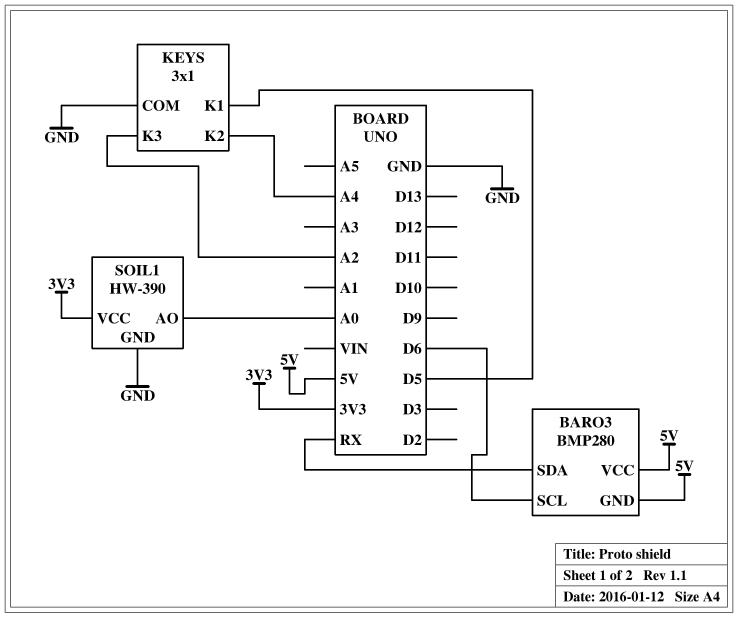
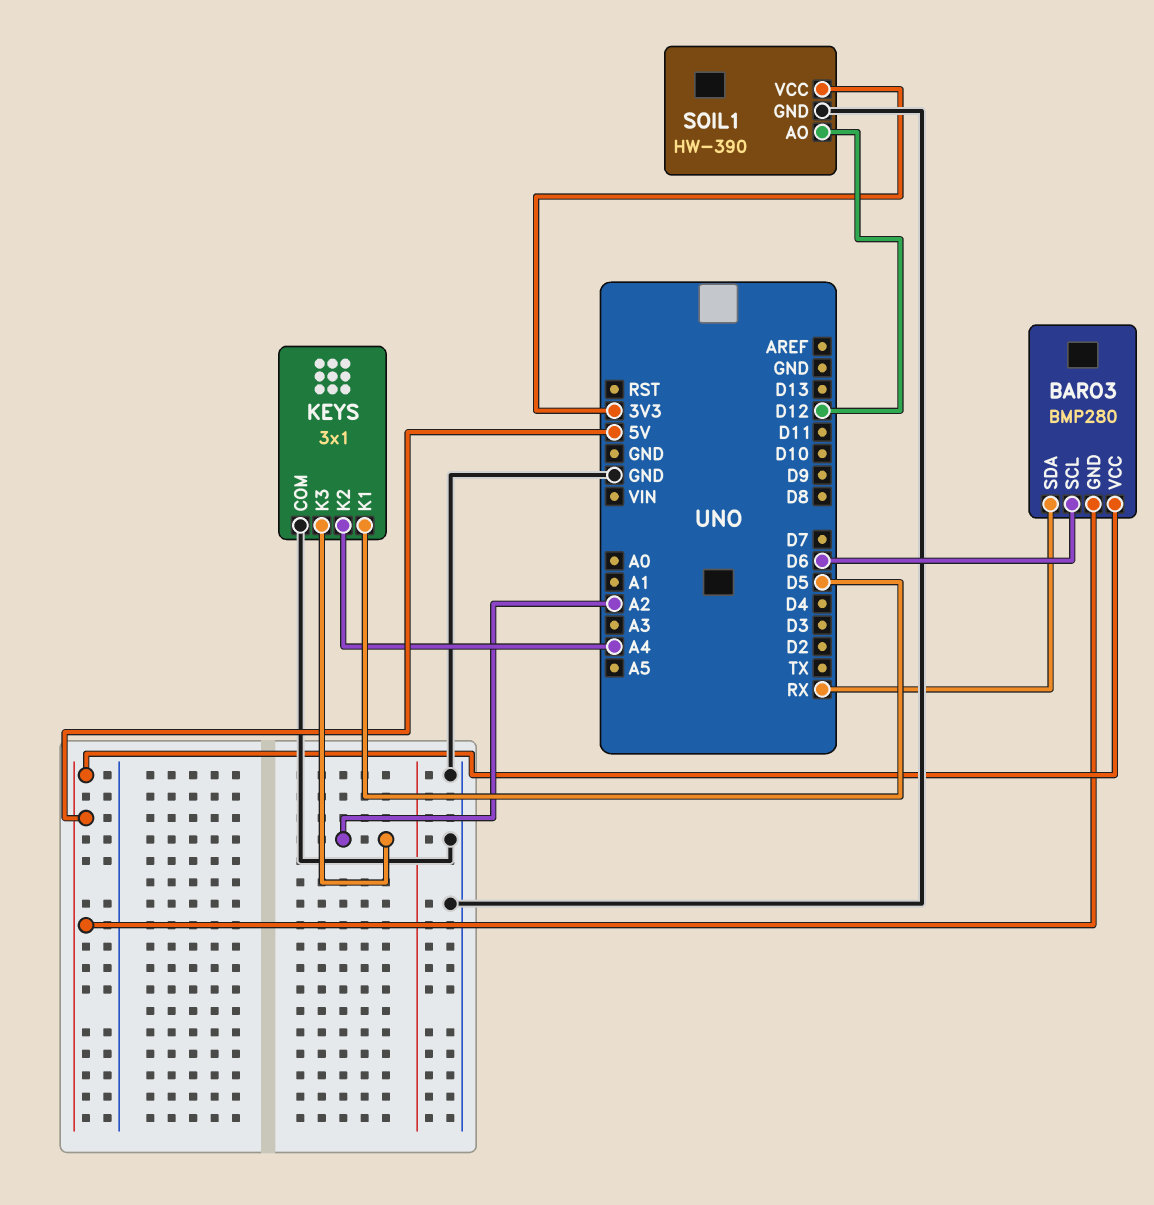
SOIL1 pin AO: A0 -> D12

